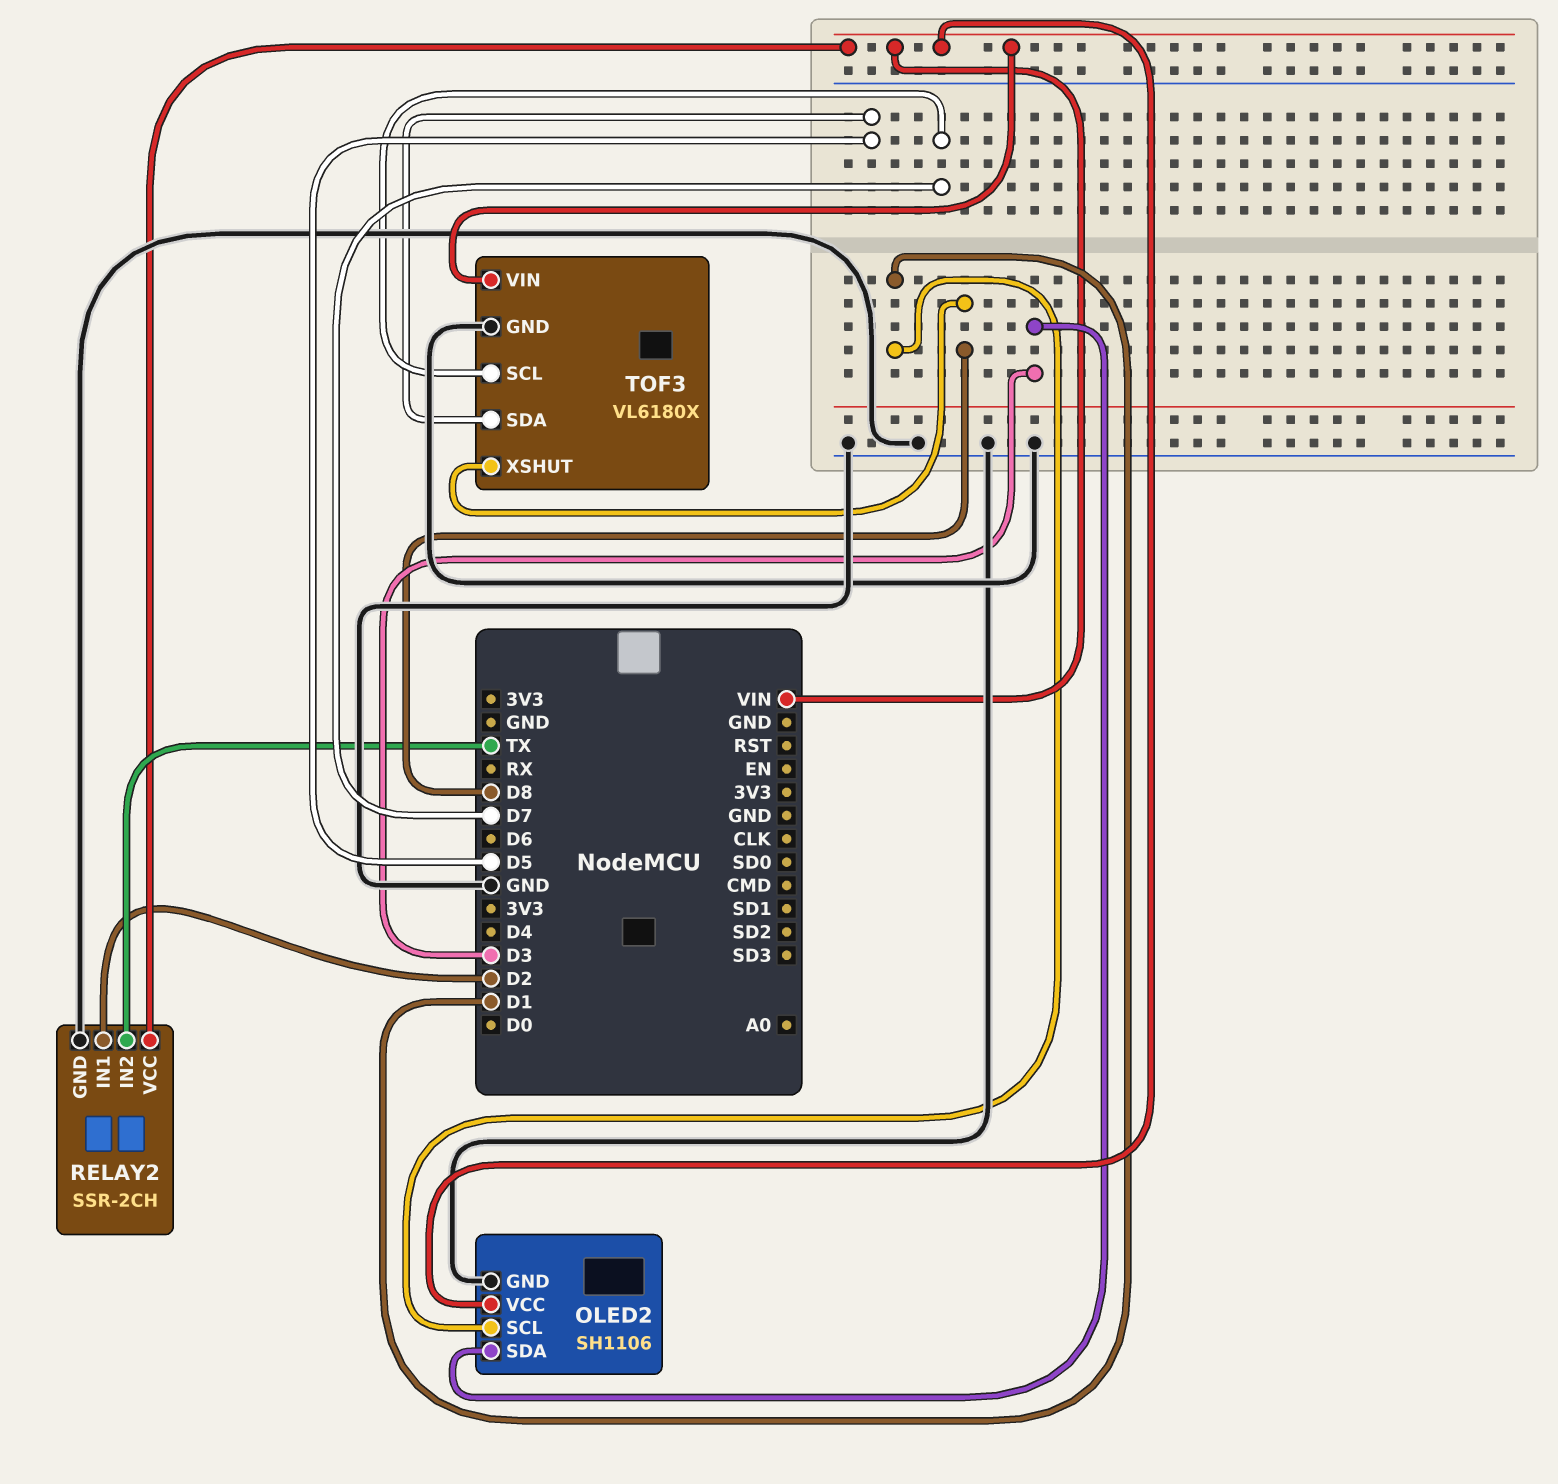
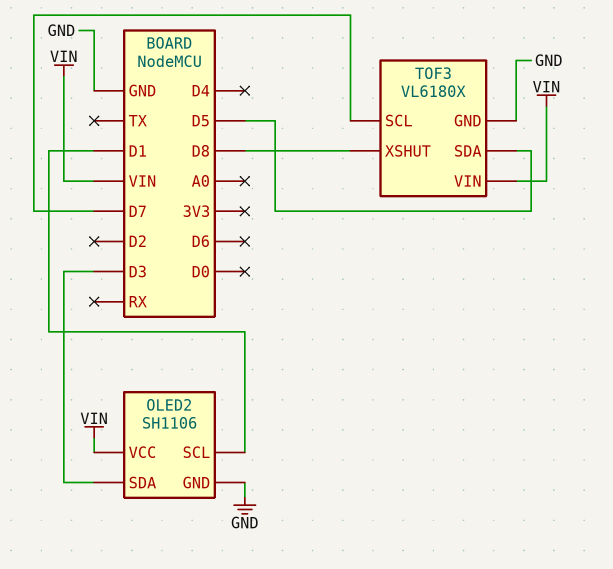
RELAY2: SSR-2CH -> none
RELAY2 pin GND: GND -> none
RELAY2 pin IN1: D2 -> none
RELAY2 pin IN2: TX -> none
RELAY2 pin VCC: VIN -> none

